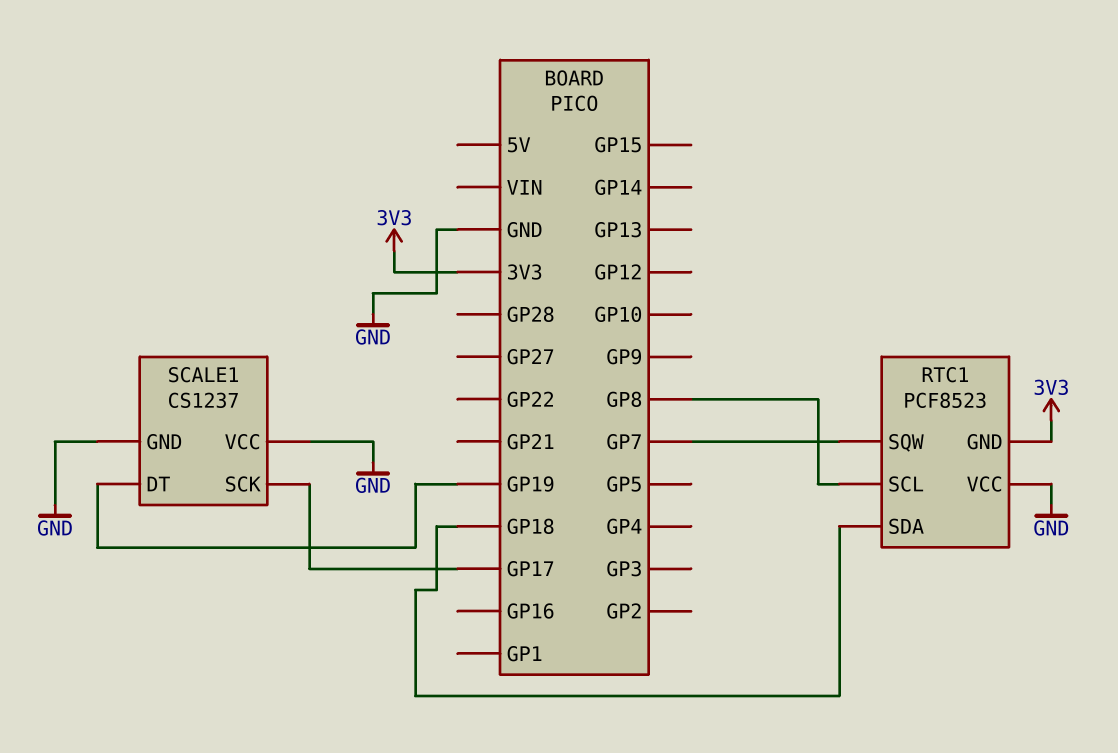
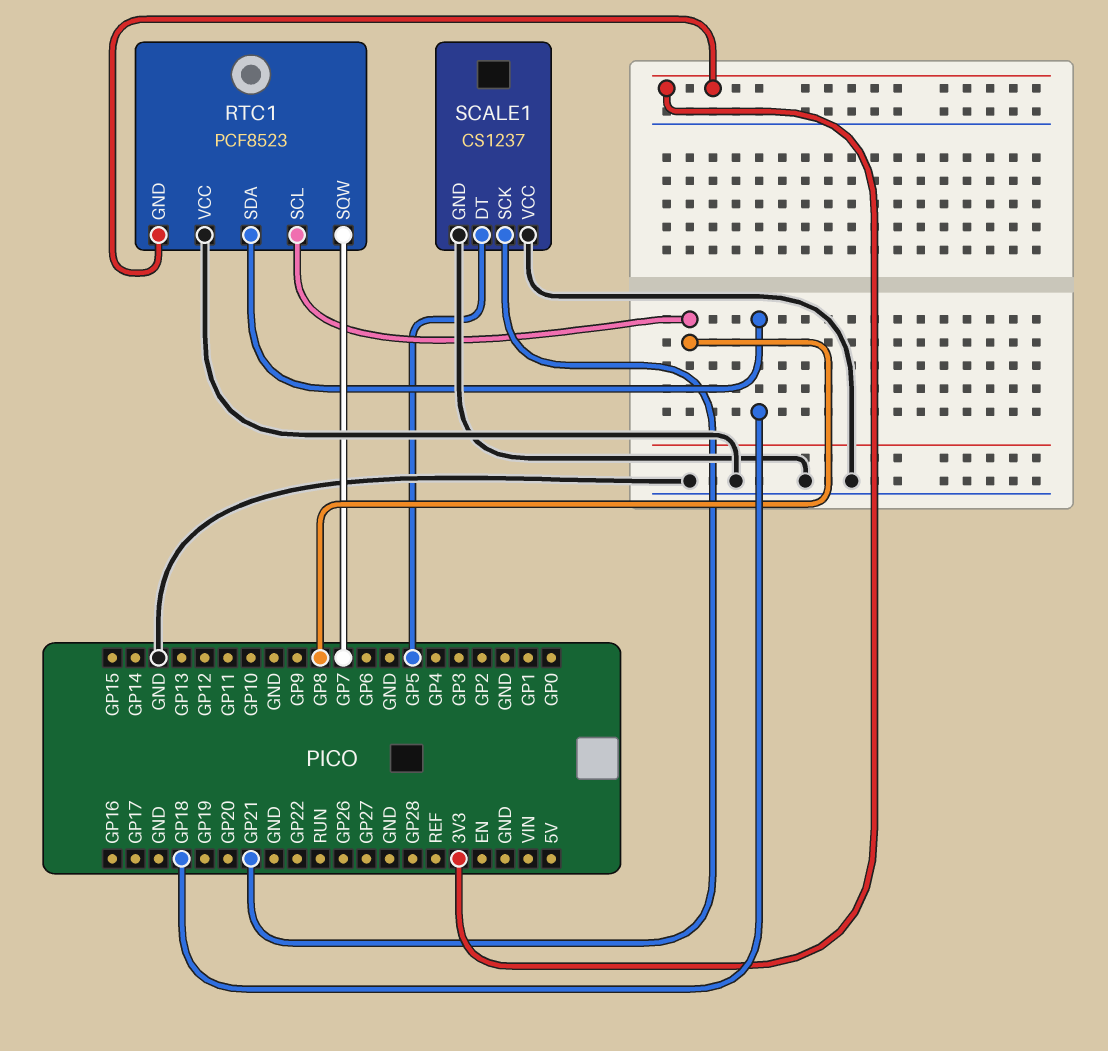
SCALE1 pin DT: GP19 -> GP5
SCALE1 pin SCK: GP17 -> GP21

